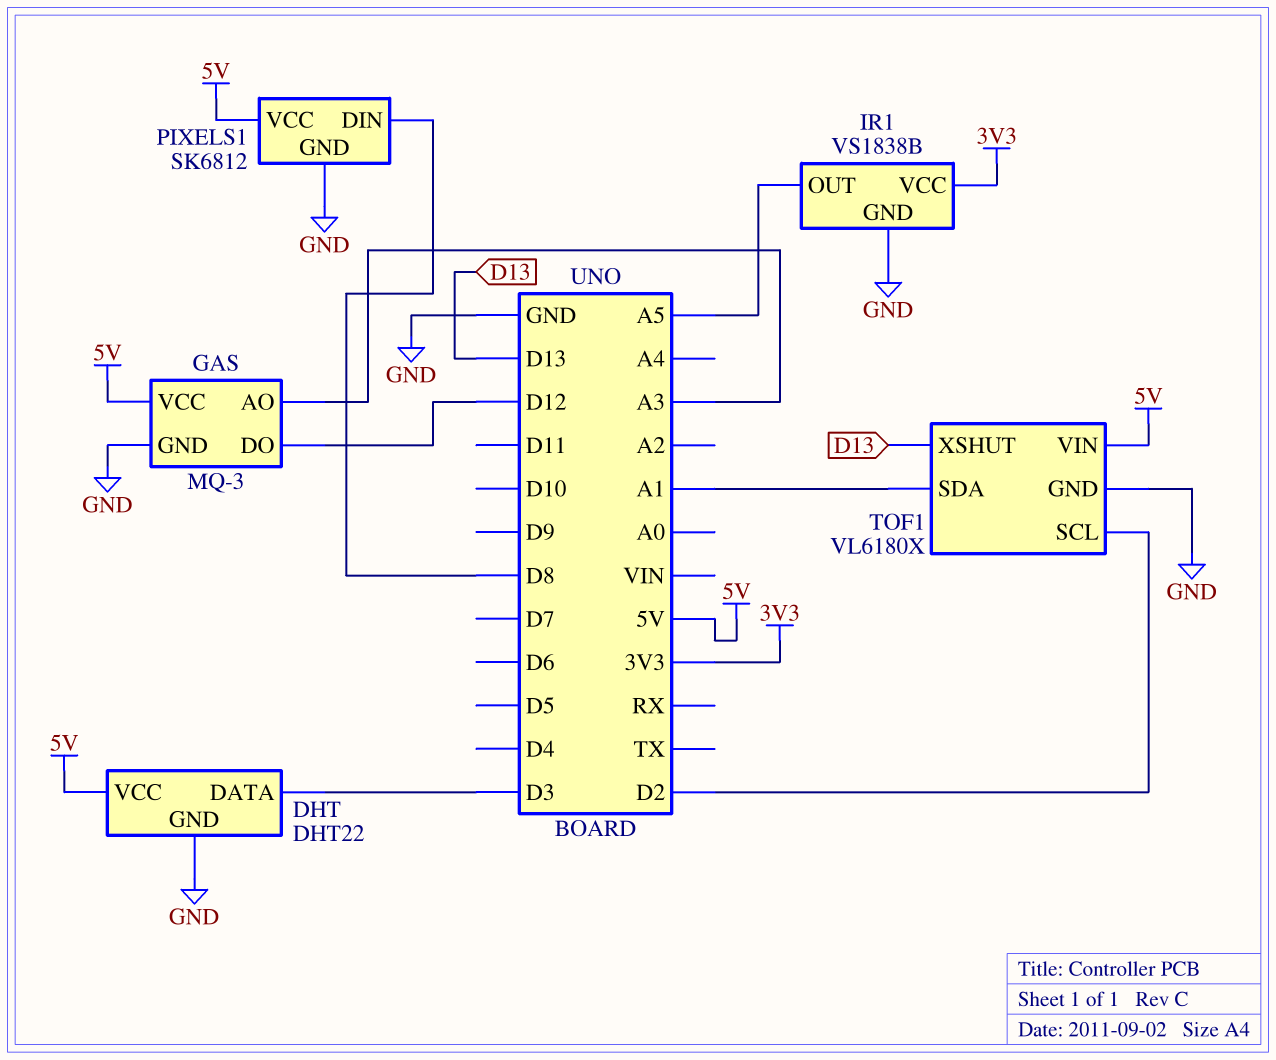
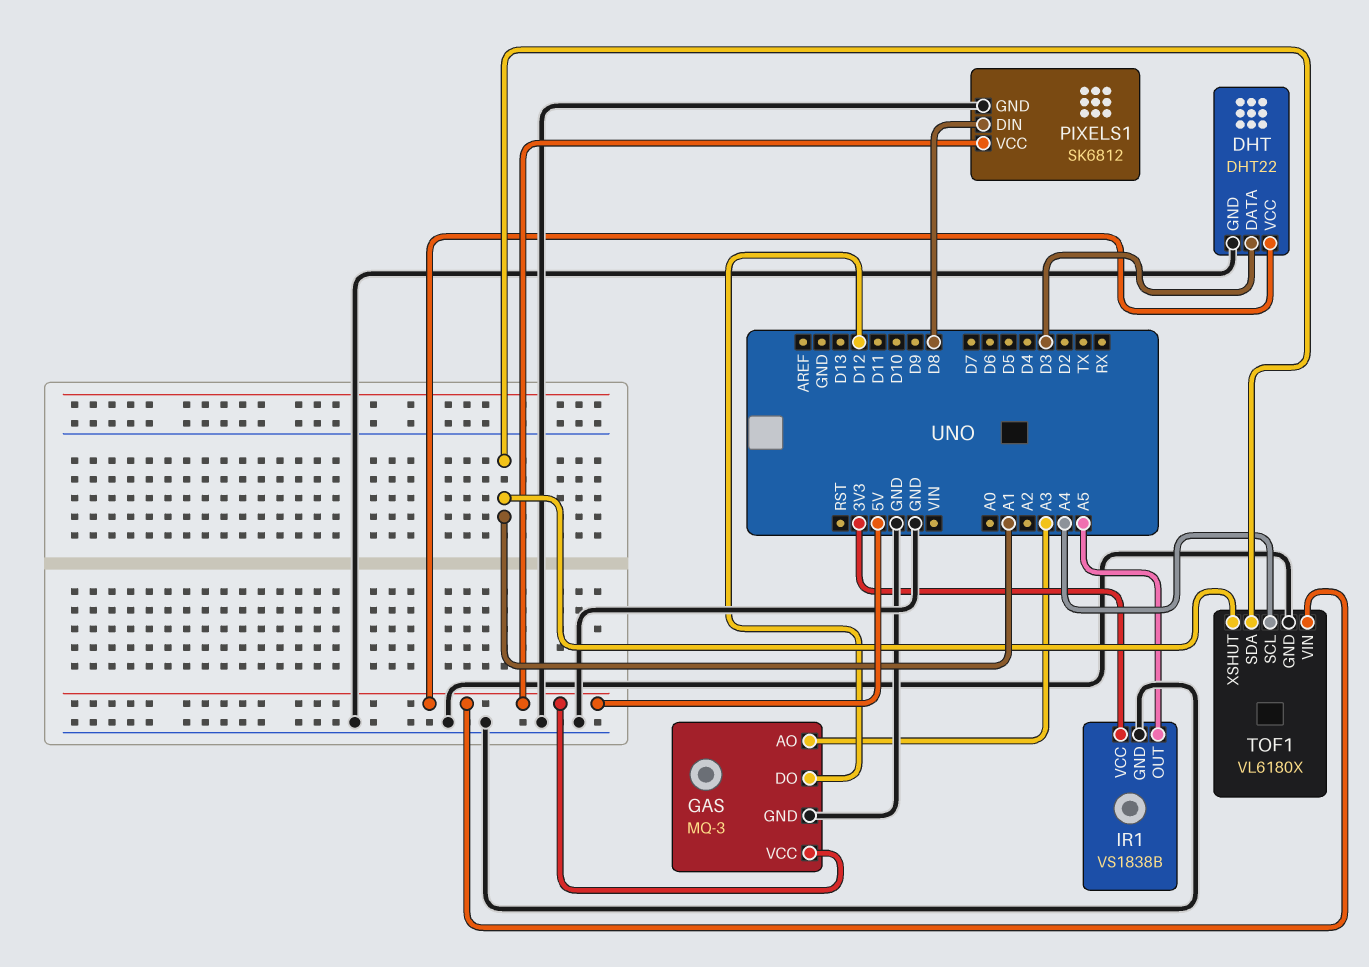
TOF1 pin SCL: D2 -> A4
TOF1 pin XSHUT: D13 -> A1

